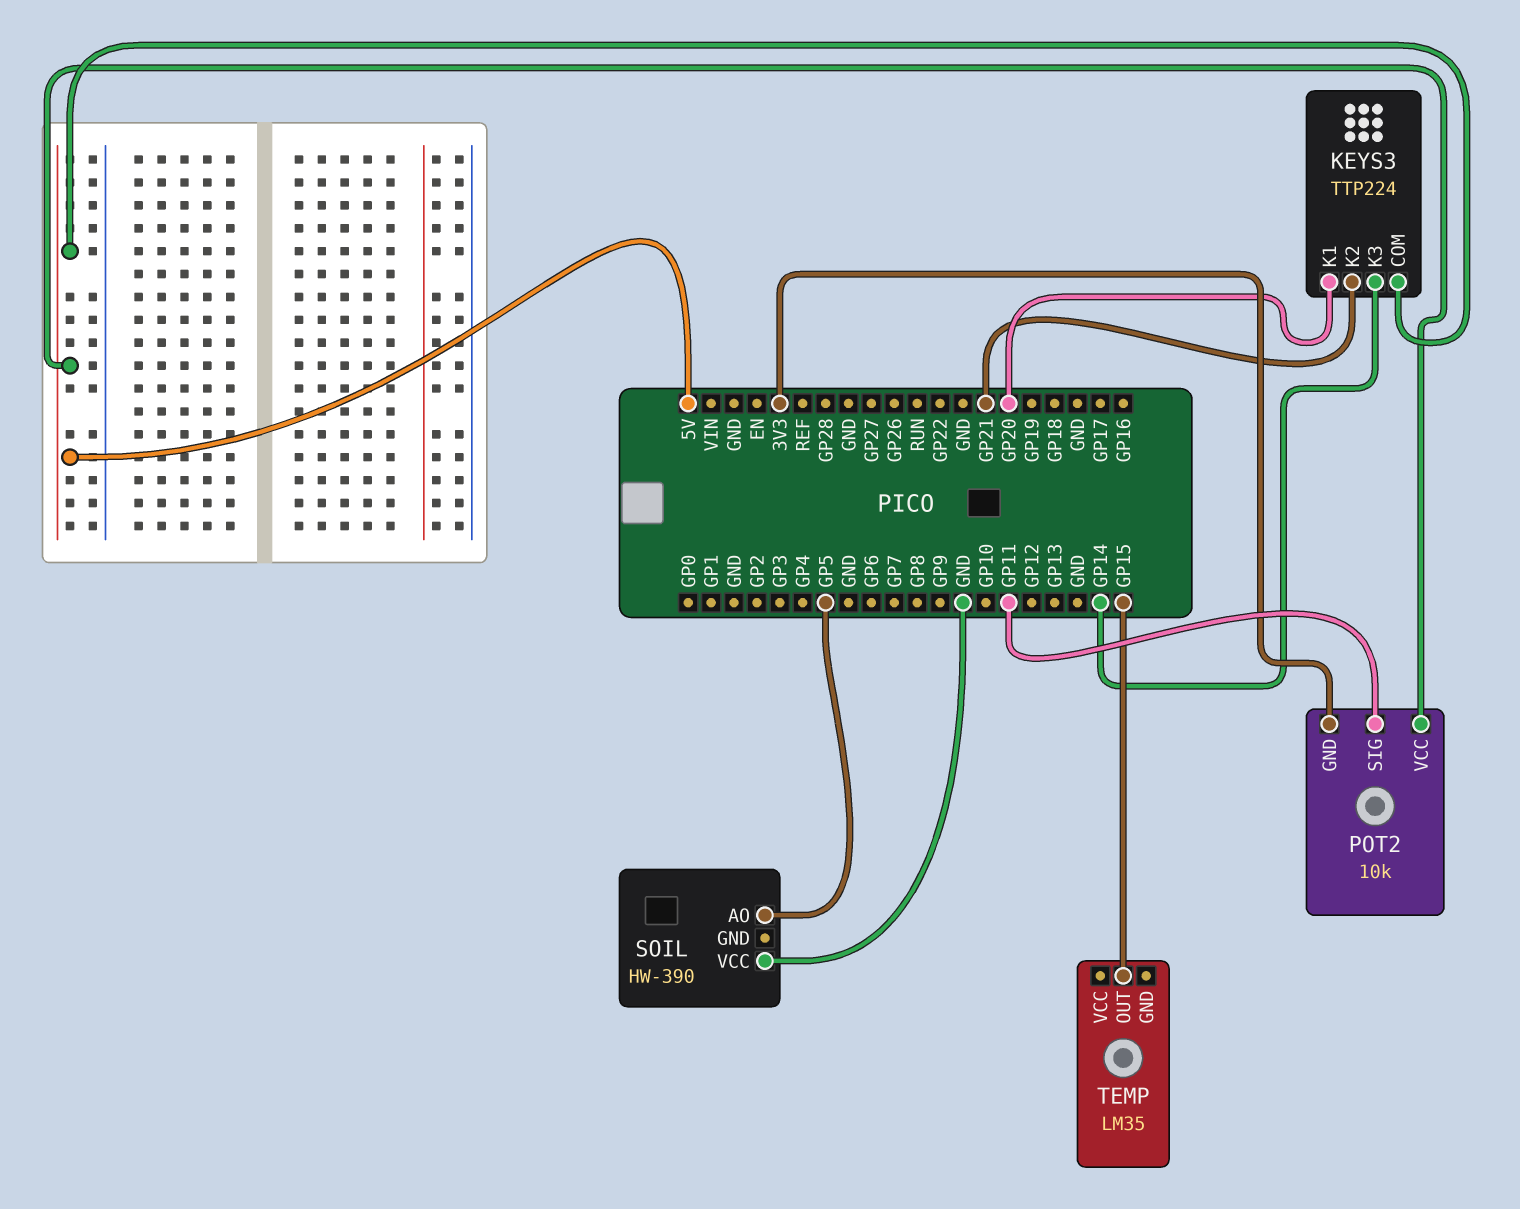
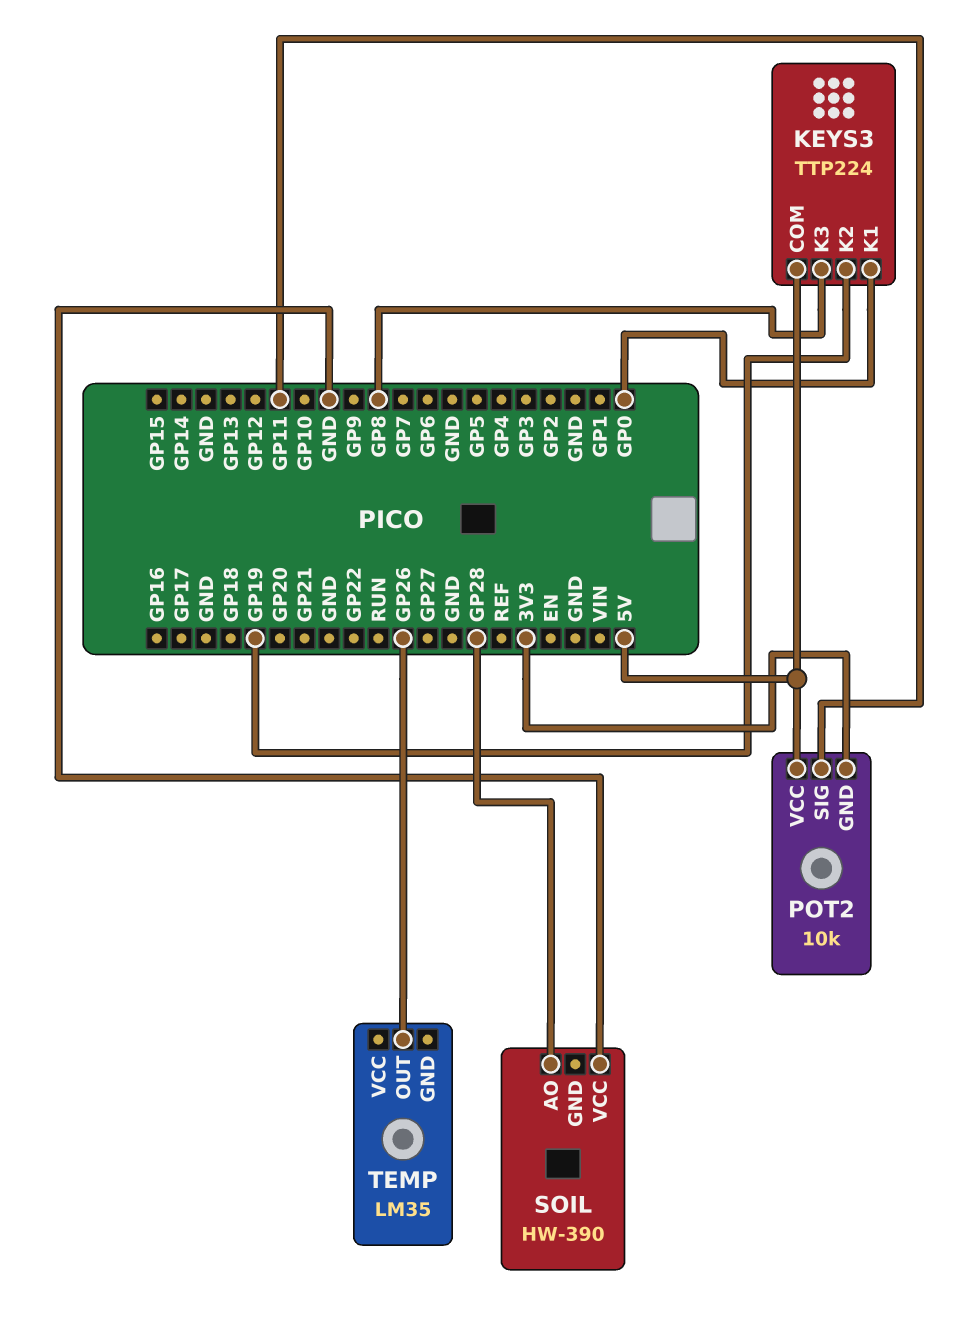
KEYS3 pin K1: GP20 -> GP0
KEYS3 pin K2: GP21 -> GP19
KEYS3 pin K3: GP14 -> GP8
SOIL pin AO: GP5 -> GP28
TEMP pin OUT: GP15 -> GP26

